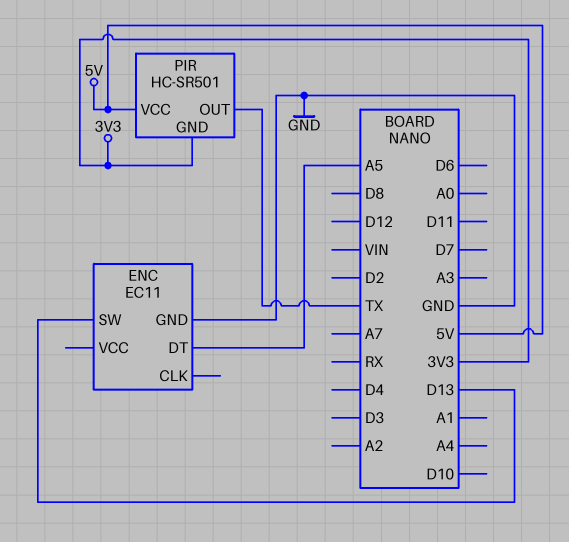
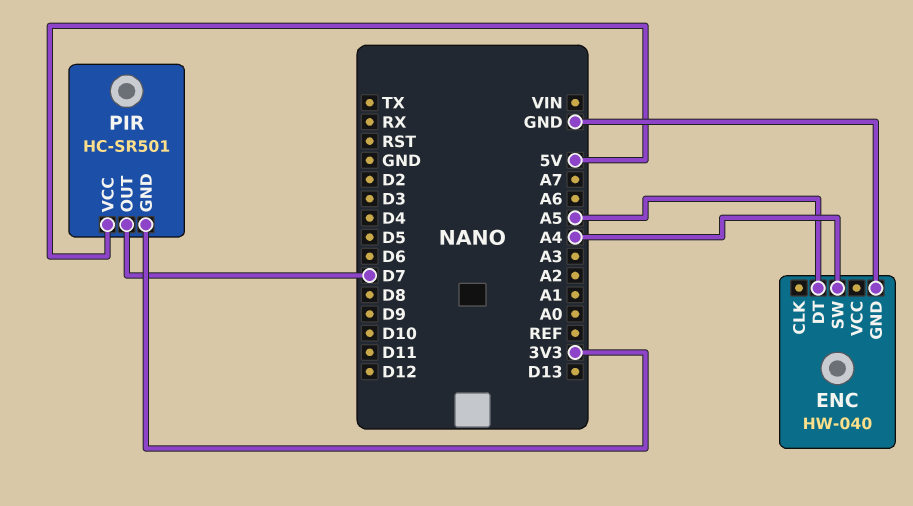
ENC: EC11 -> HW-040
ENC pin SW: D13 -> A4
PIR pin OUT: TX -> D7

